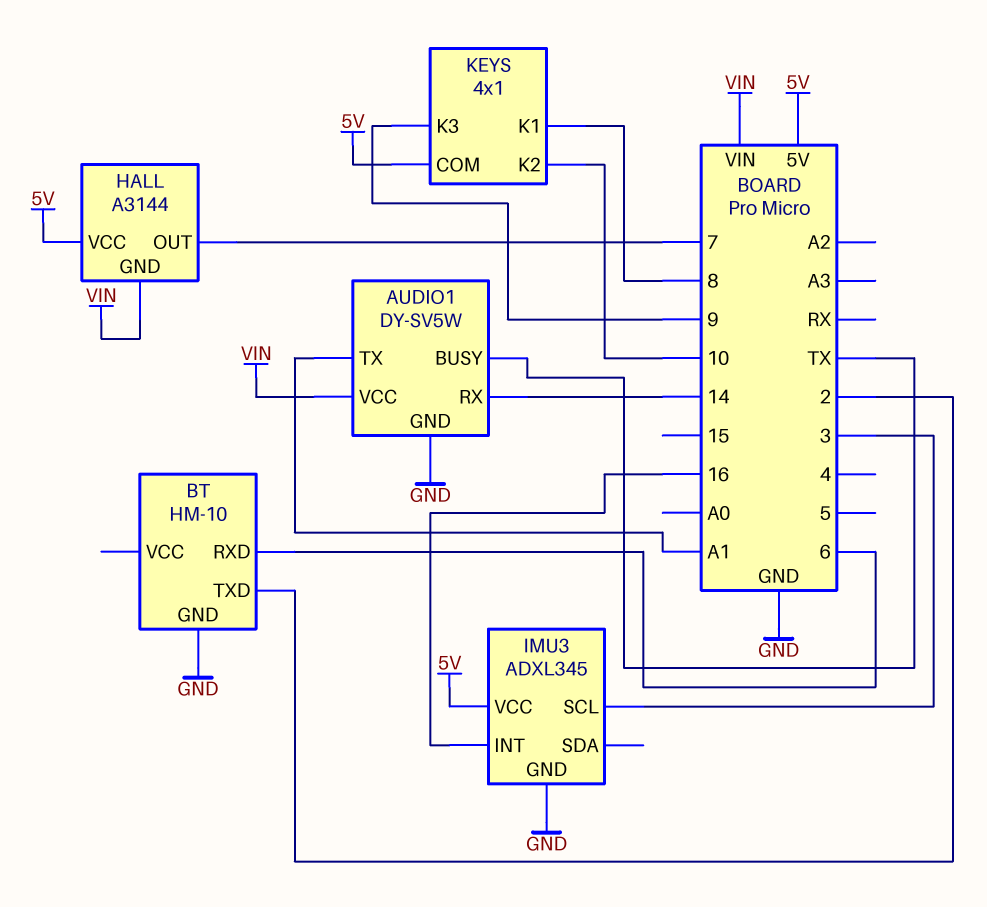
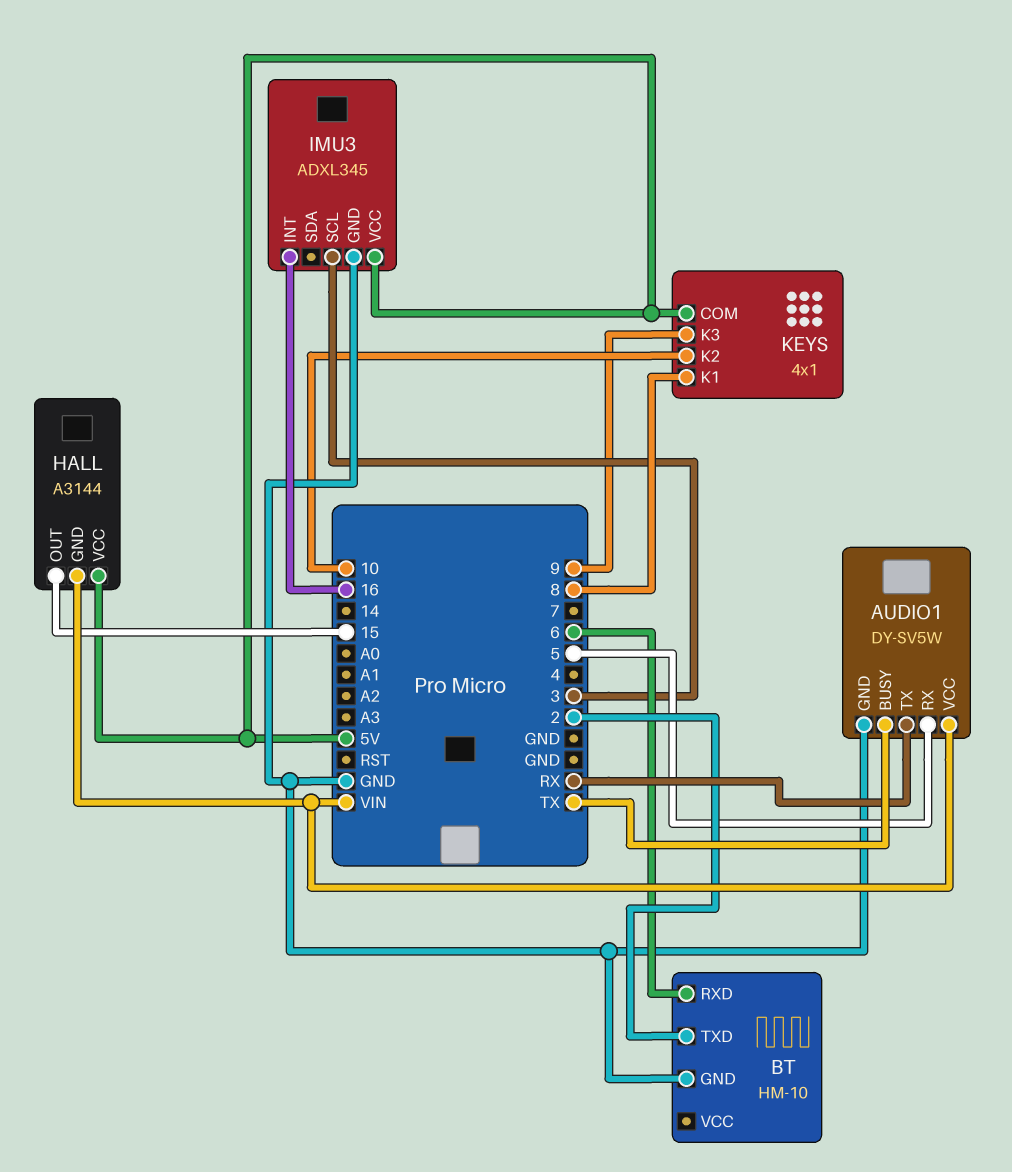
AUDIO1 pin RX: 14 -> 5
AUDIO1 pin TX: A1 -> RX
HALL pin OUT: 7 -> 15

